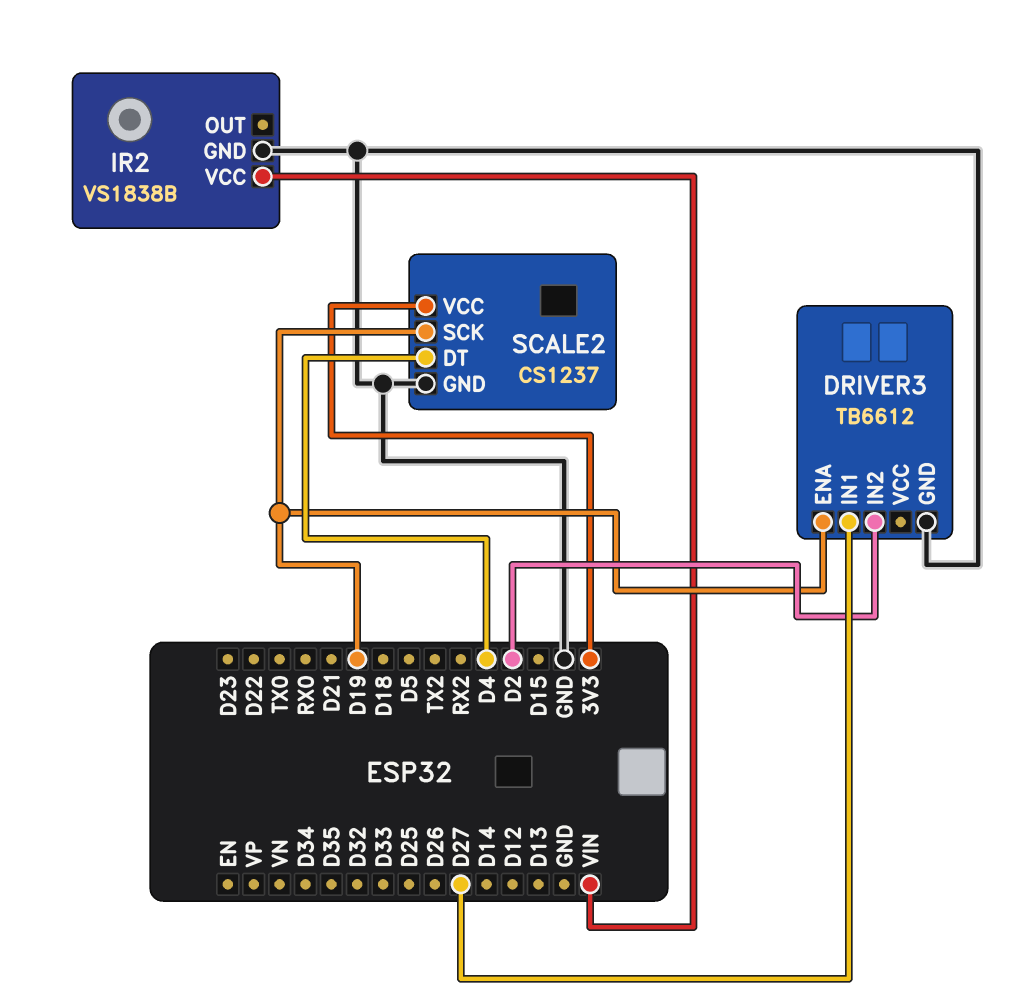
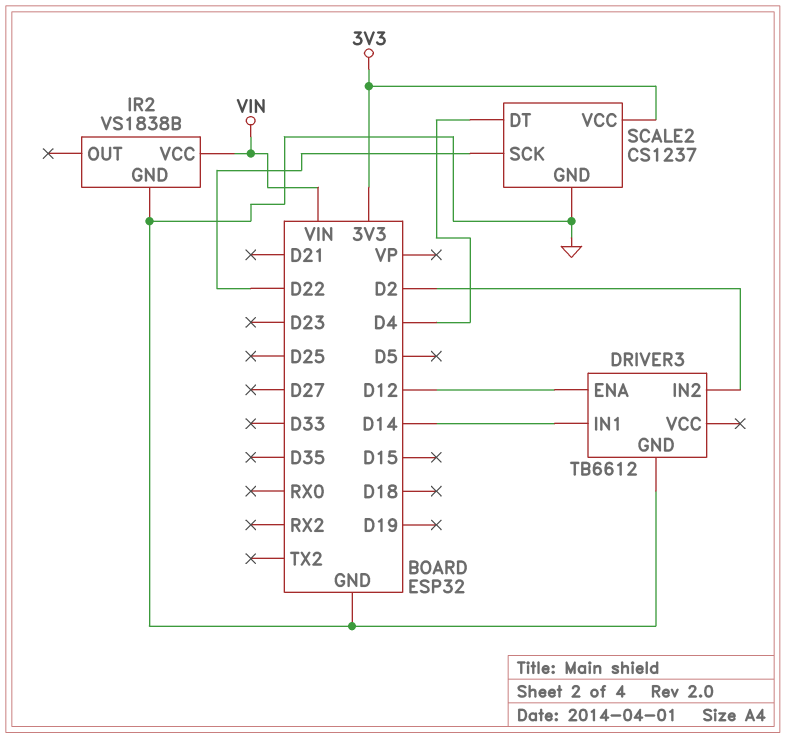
DRIVER3 pin ENA: D19 -> D12
DRIVER3 pin IN1: D27 -> D14
SCALE2 pin SCK: D19 -> D22

